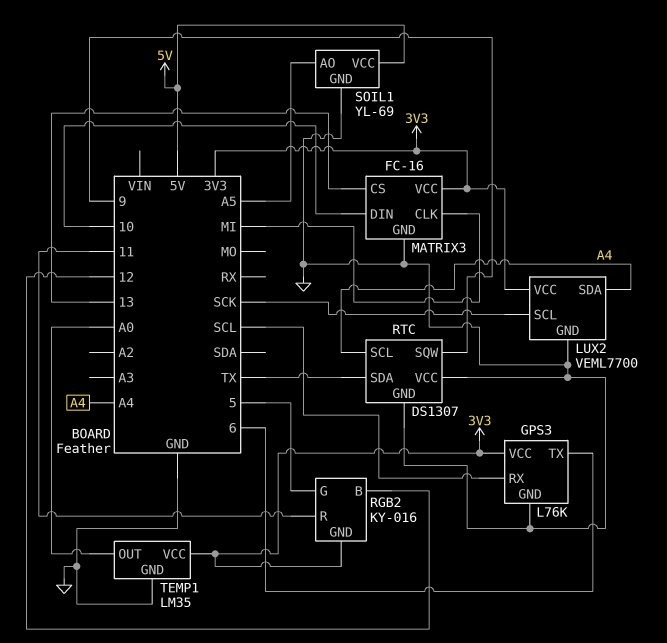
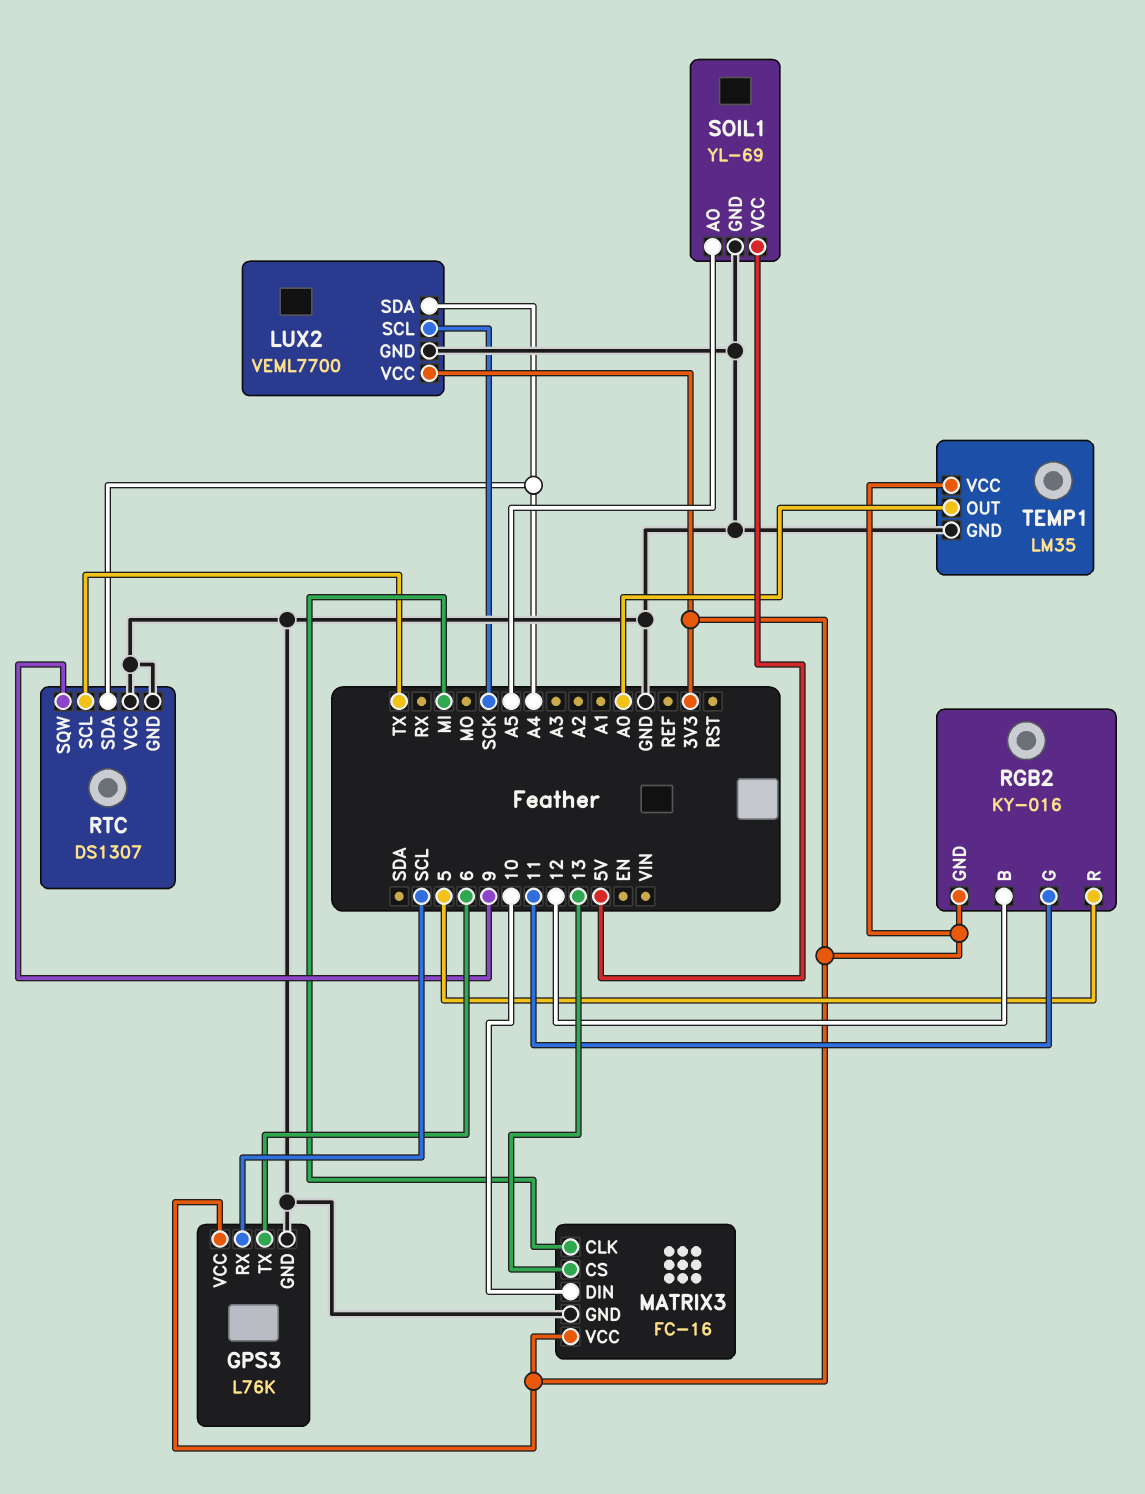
RGB2 pin G: 5 -> 11
RGB2 pin R: 11 -> 5
RTC pin SCL: A4 -> TX
RTC pin SDA: TX -> A4

